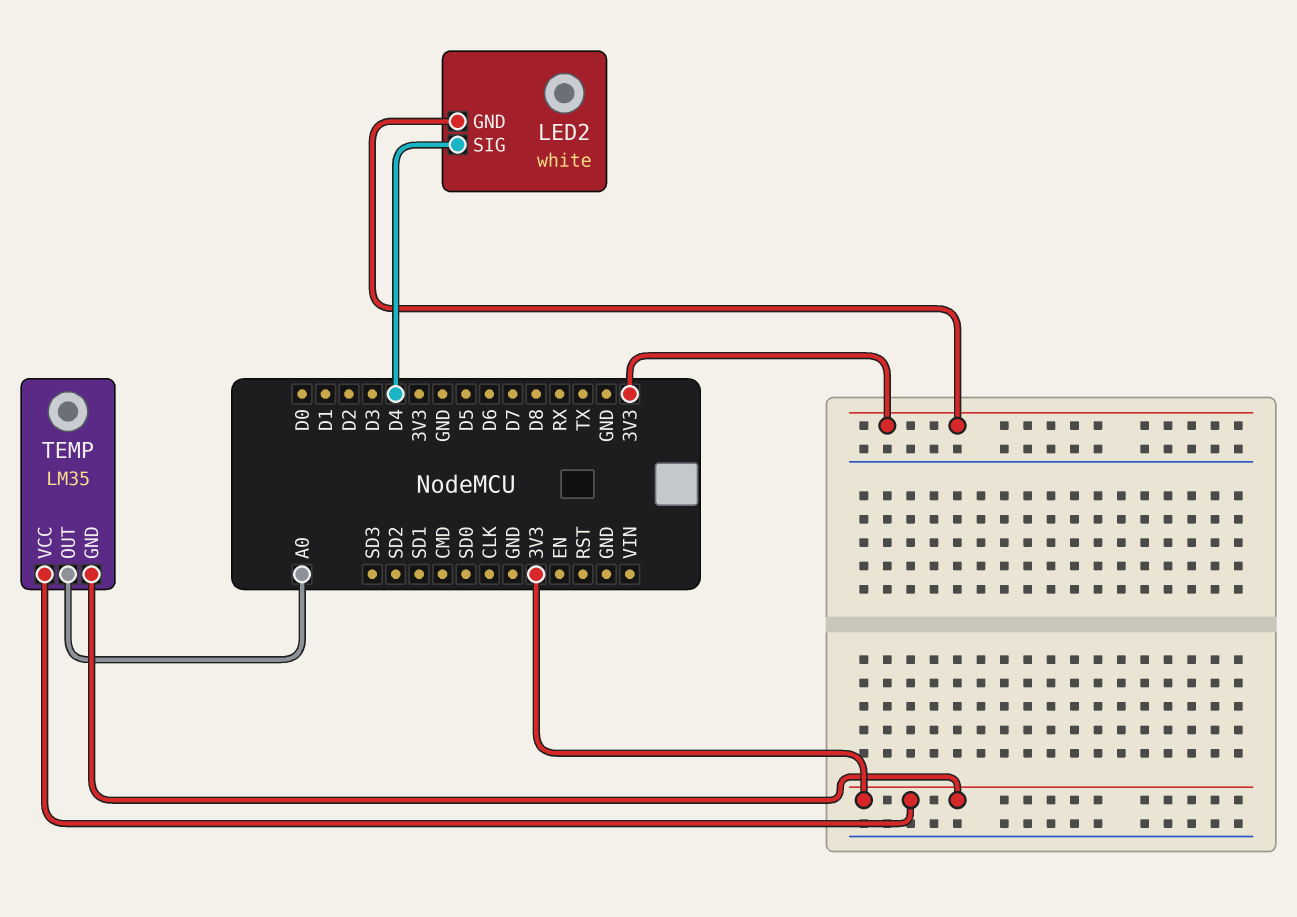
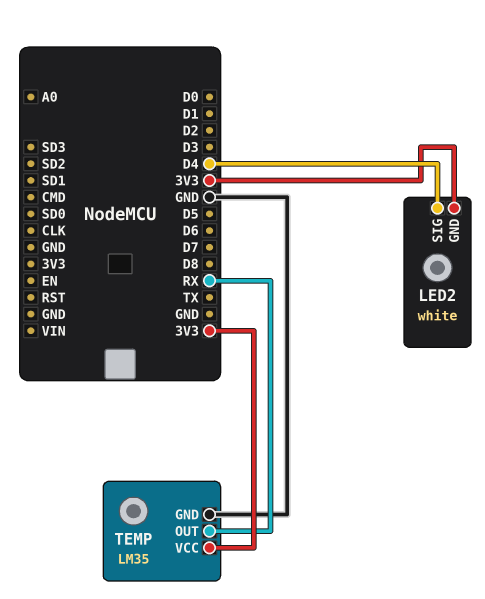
TEMP pin GND: 3V3 -> GND
TEMP pin OUT: A0 -> RX

